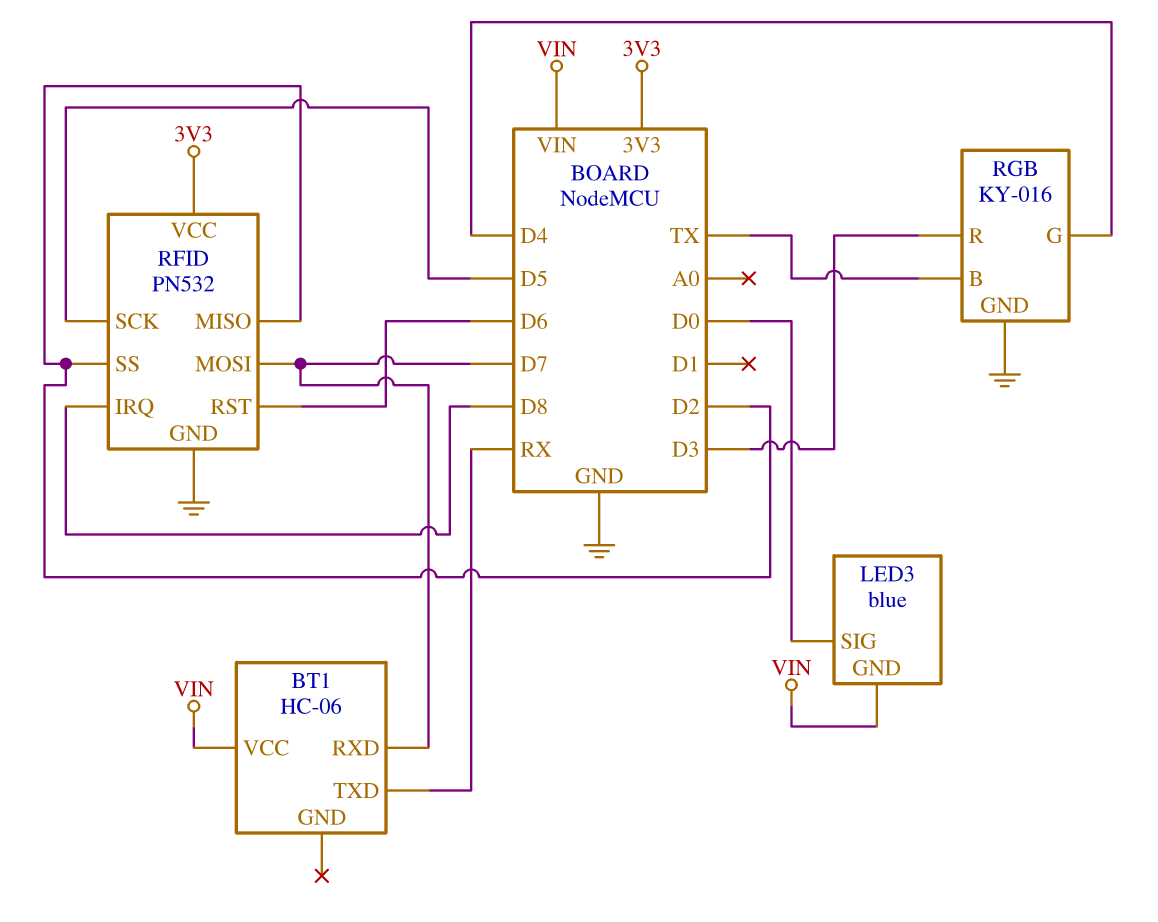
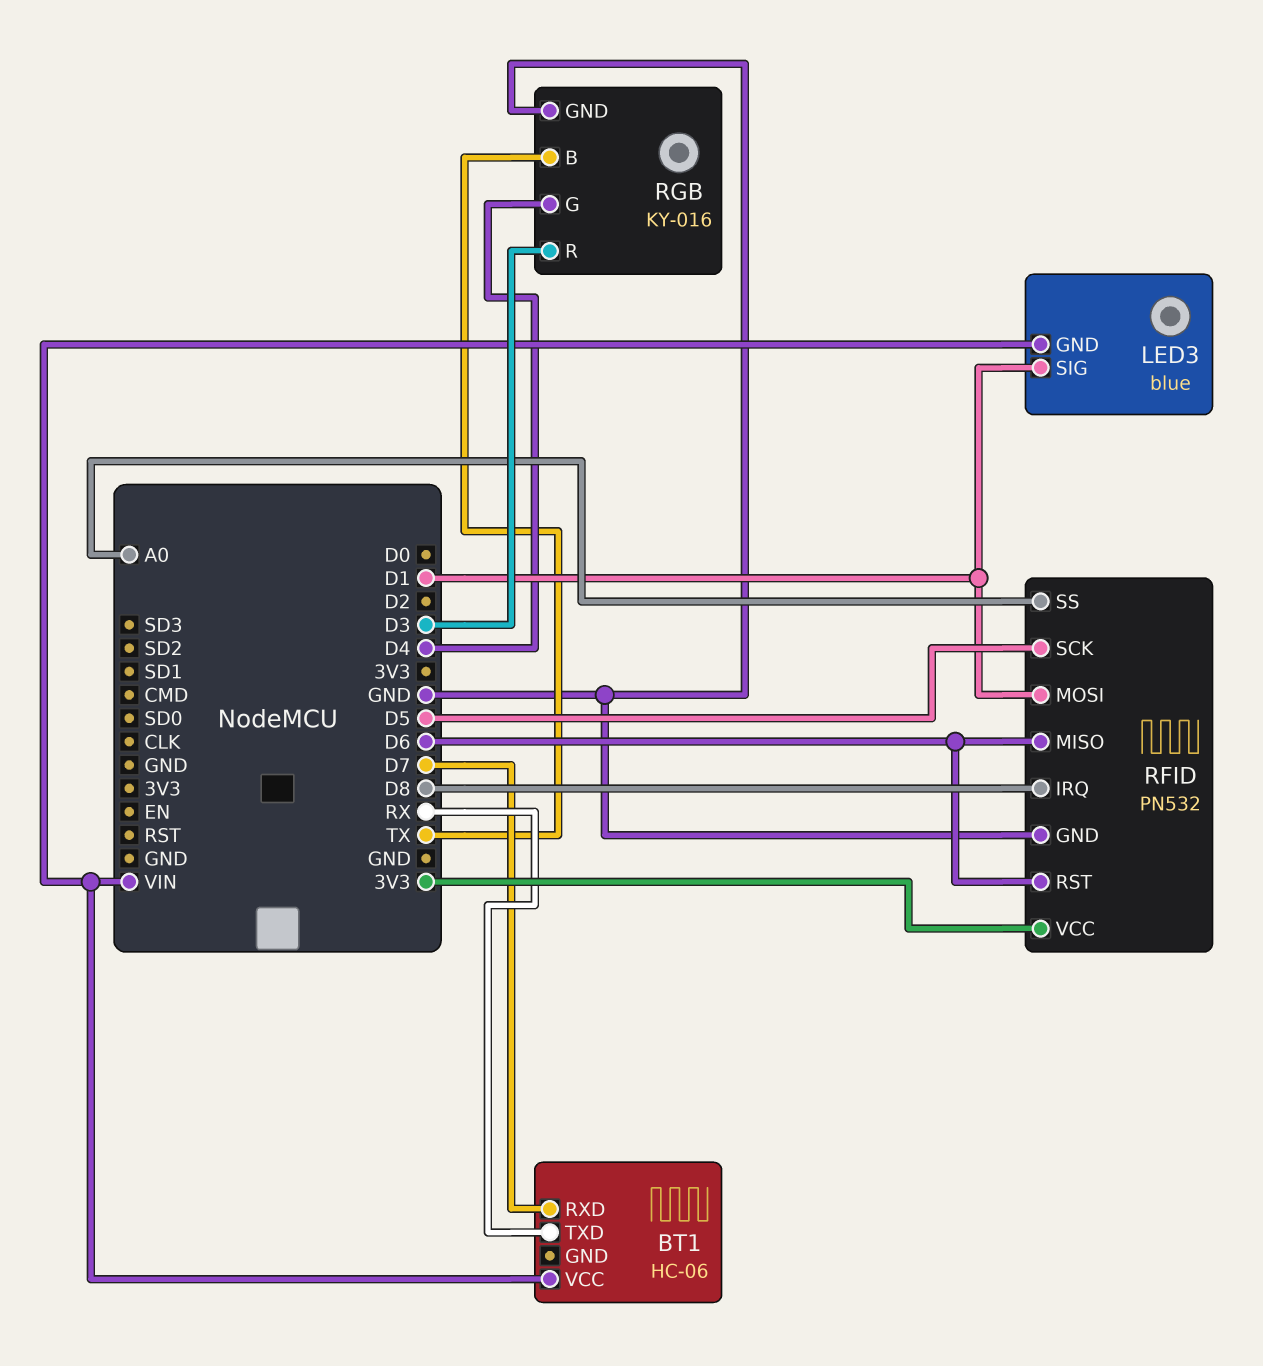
LED3 pin SIG: D0 -> D1
RFID pin MISO: D2 -> D6
RFID pin MOSI: D7 -> D1
RFID pin SS: D2 -> A0

